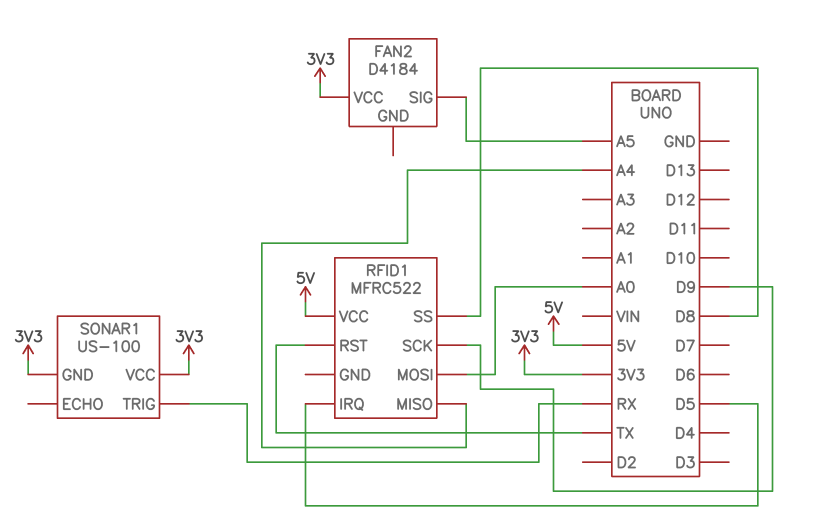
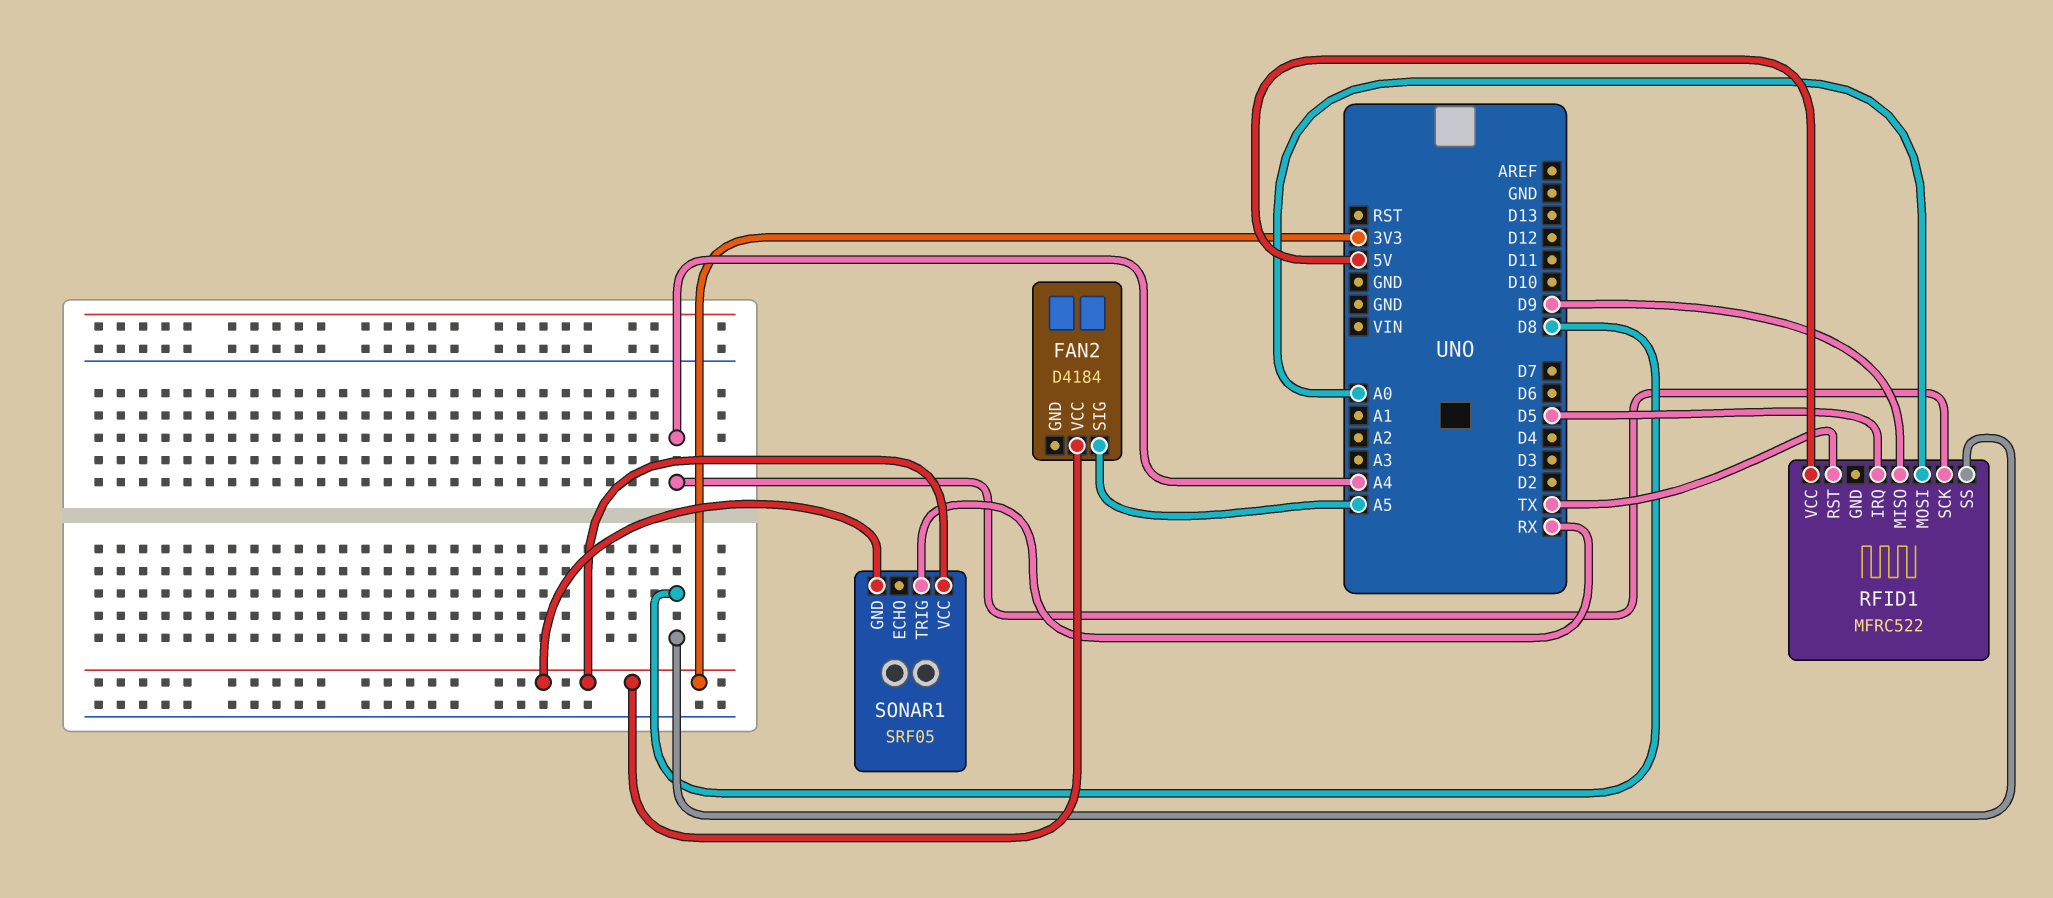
RFID1 pin MISO: A4 -> D9
RFID1 pin SCK: D9 -> A4
SONAR1: US-100 -> SRF05

